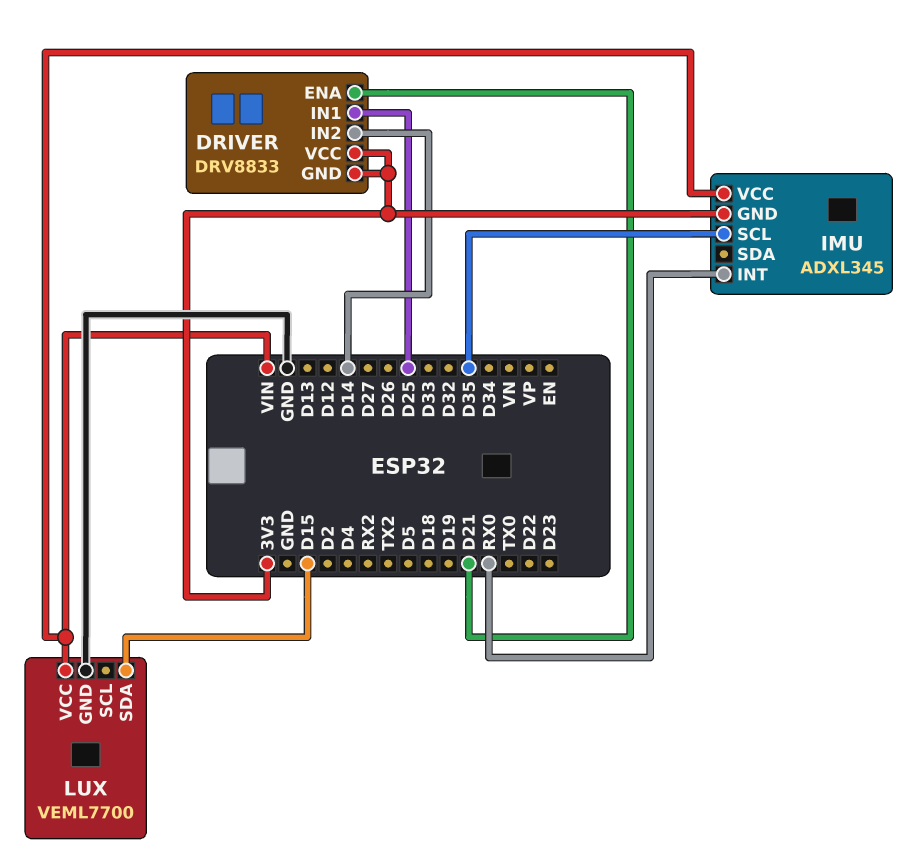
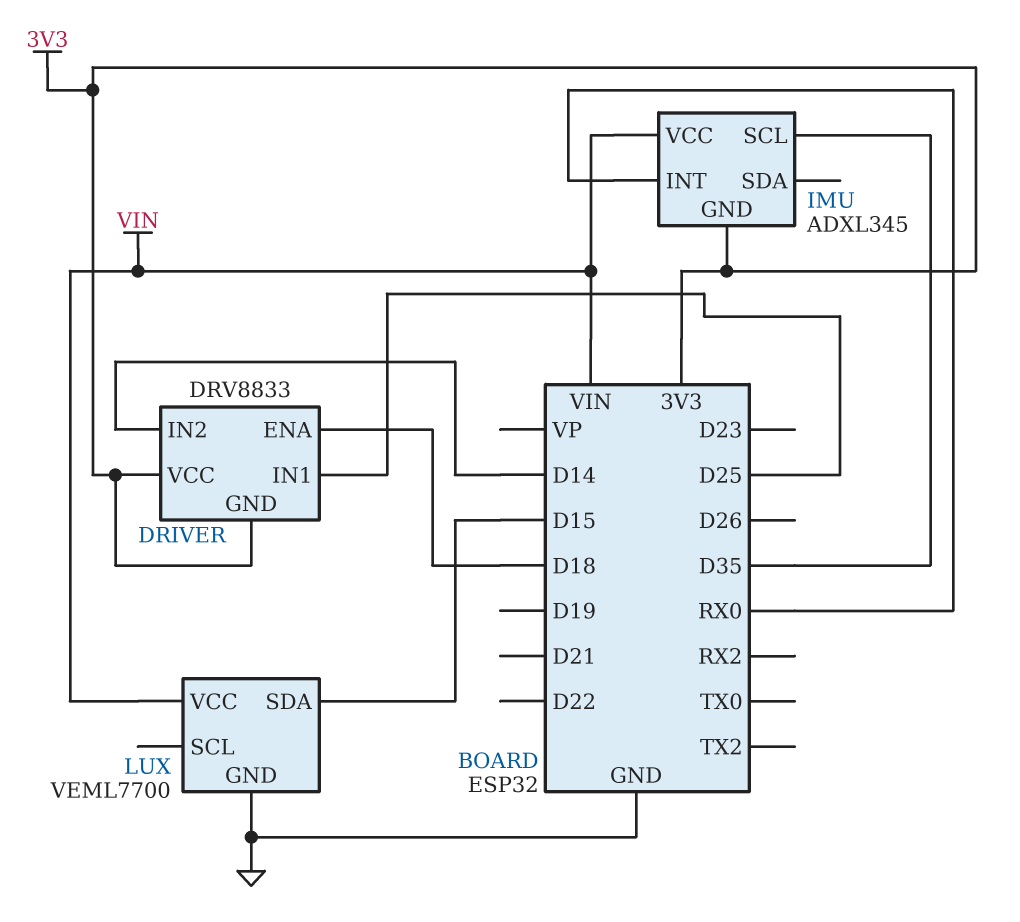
DRIVER pin ENA: D21 -> D18

